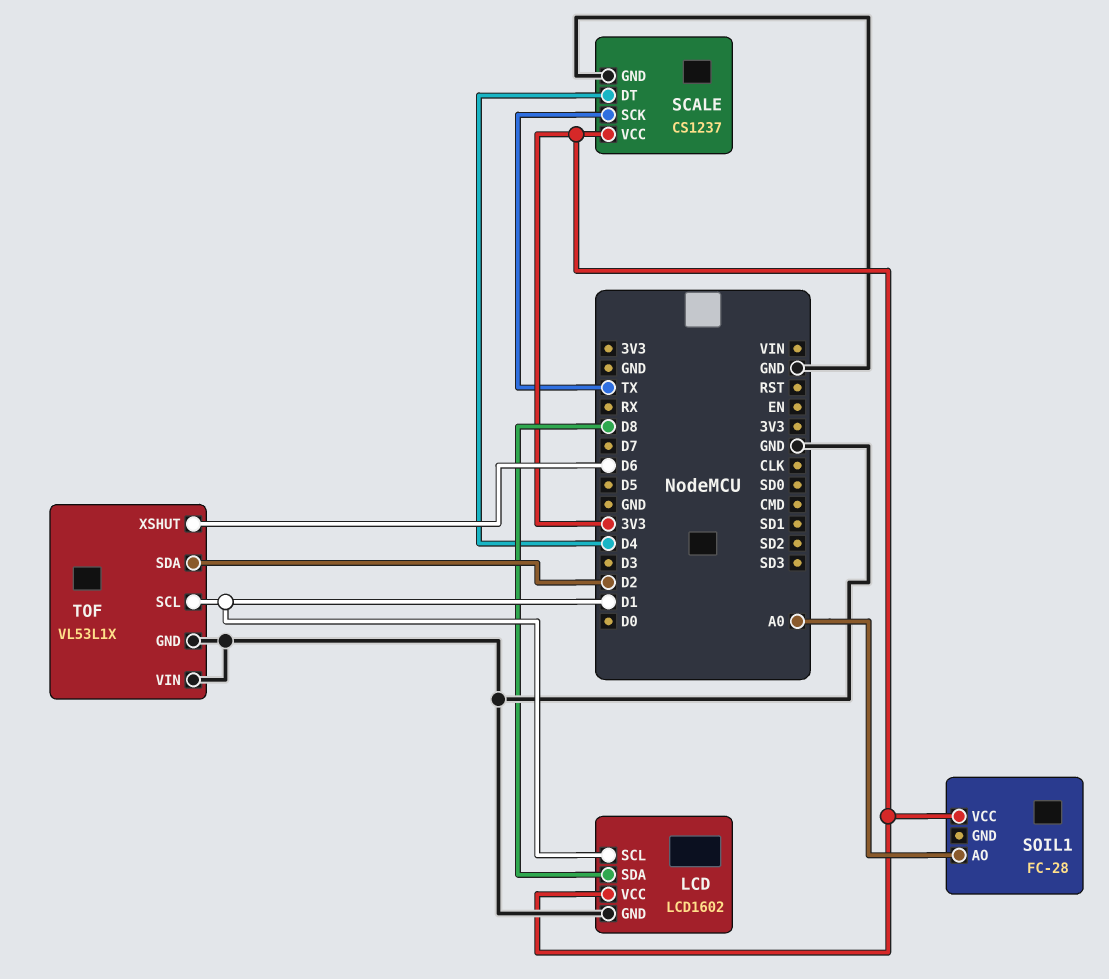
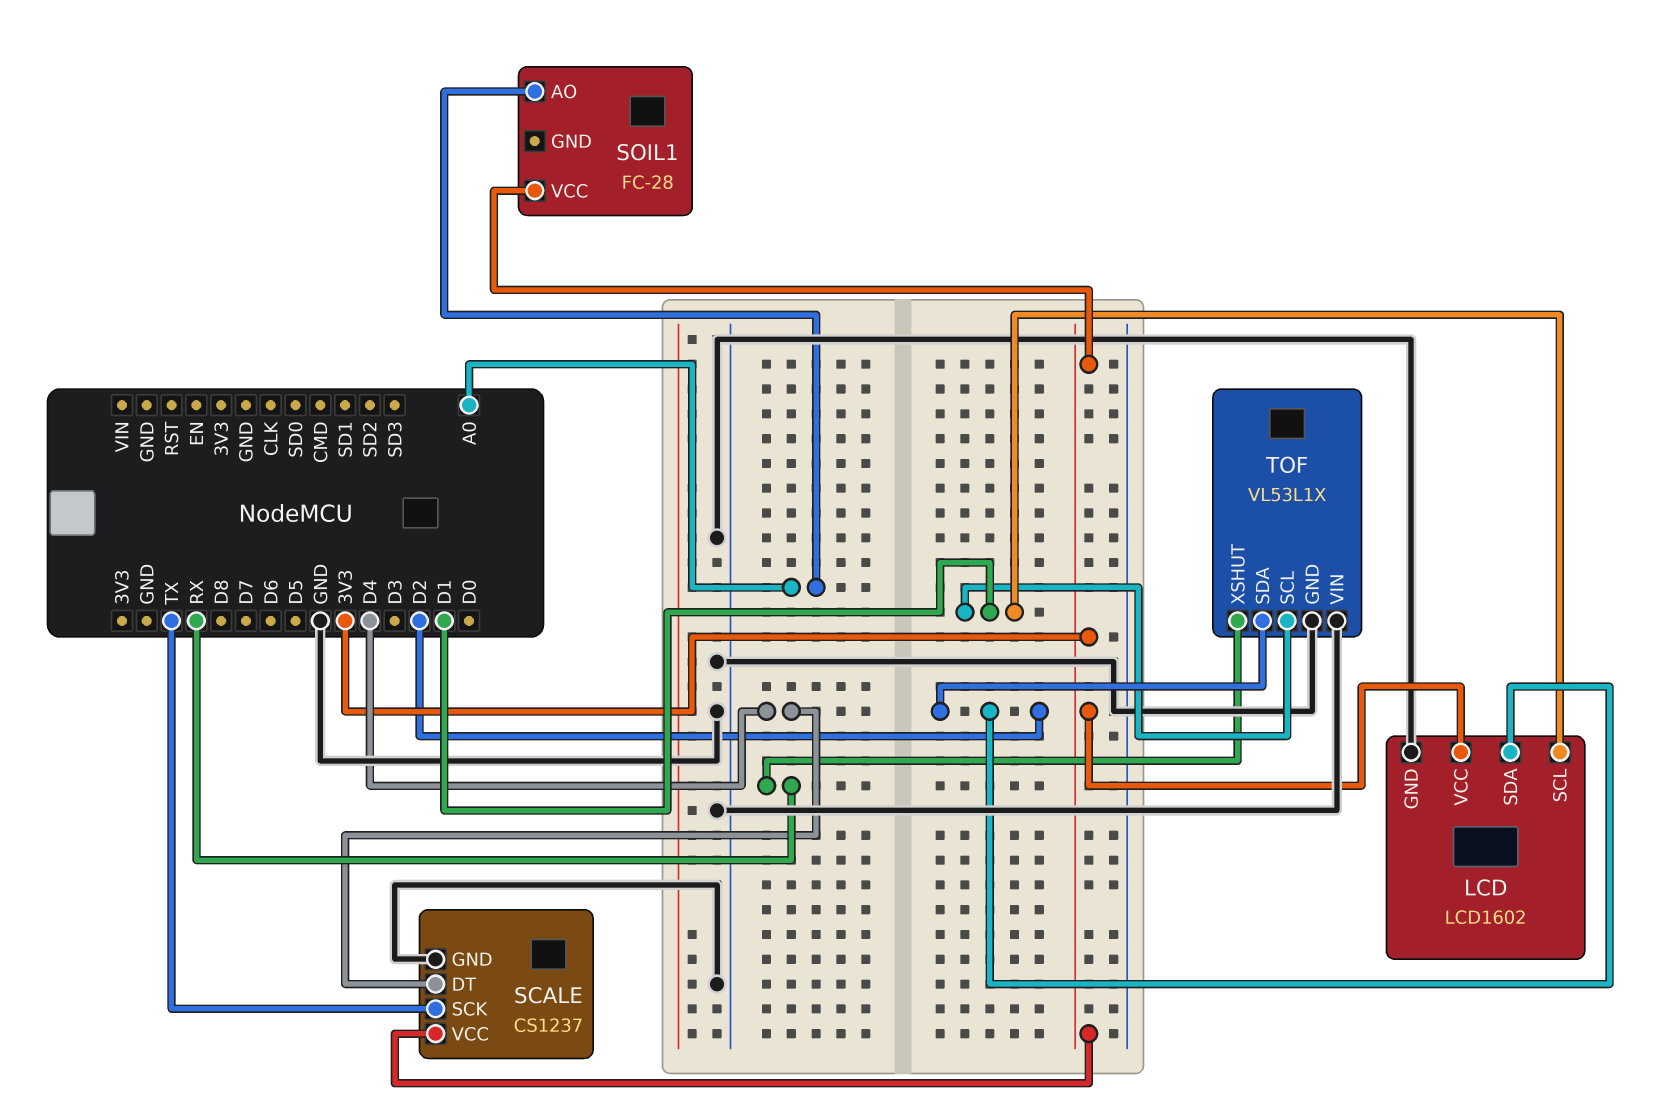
LCD pin SDA: D8 -> D2
TOF pin XSHUT: D6 -> RX

